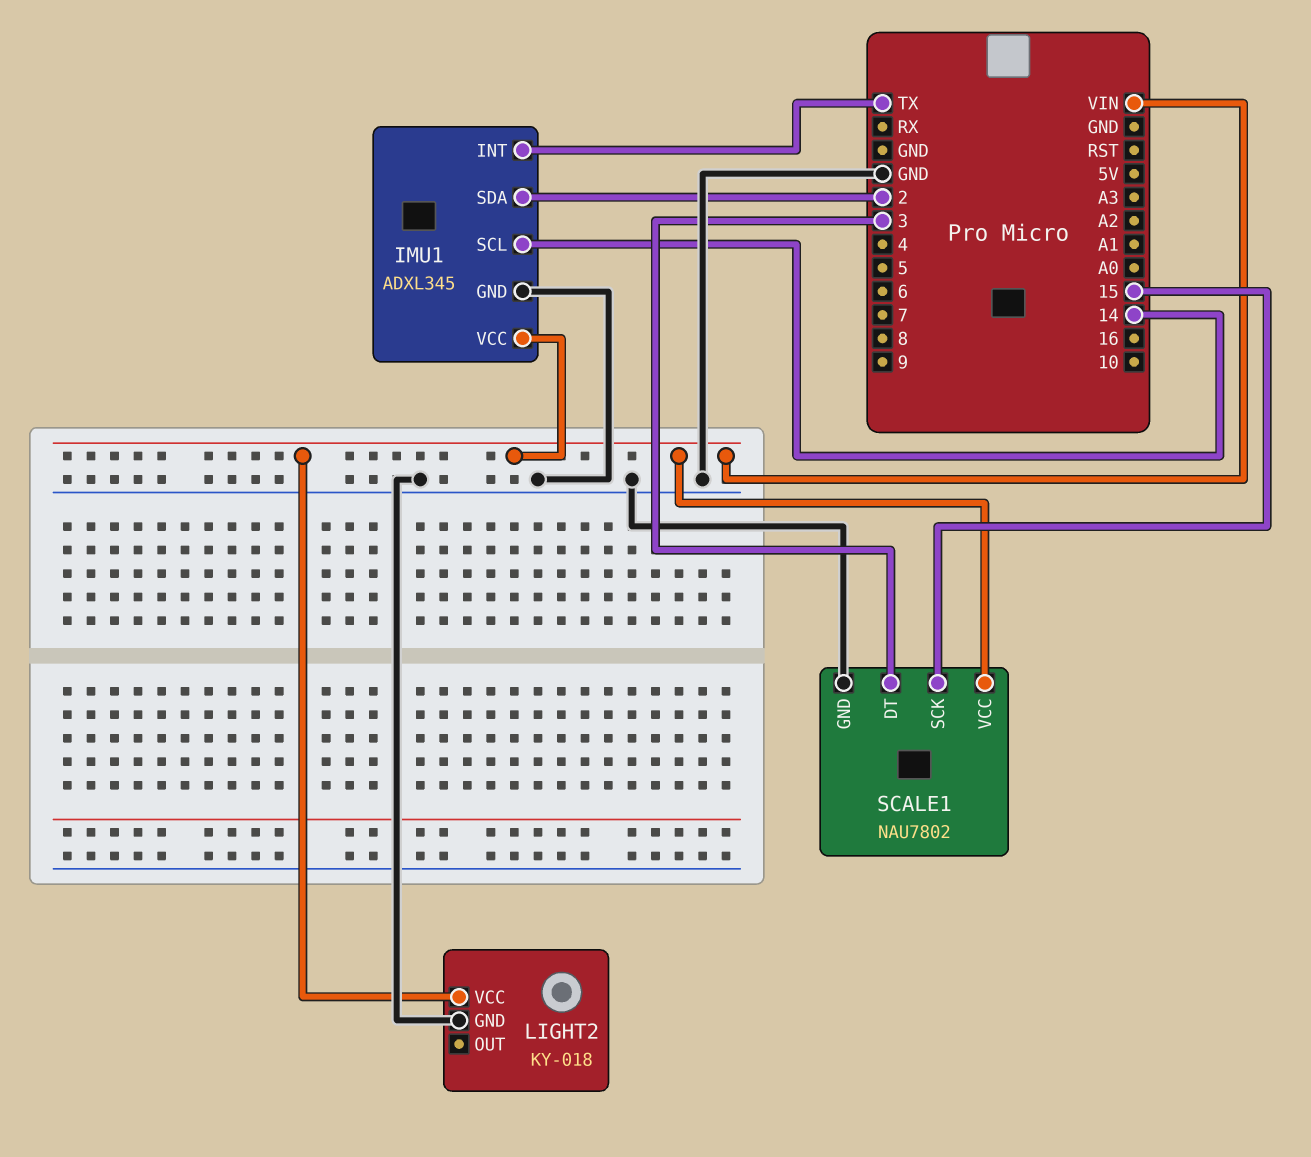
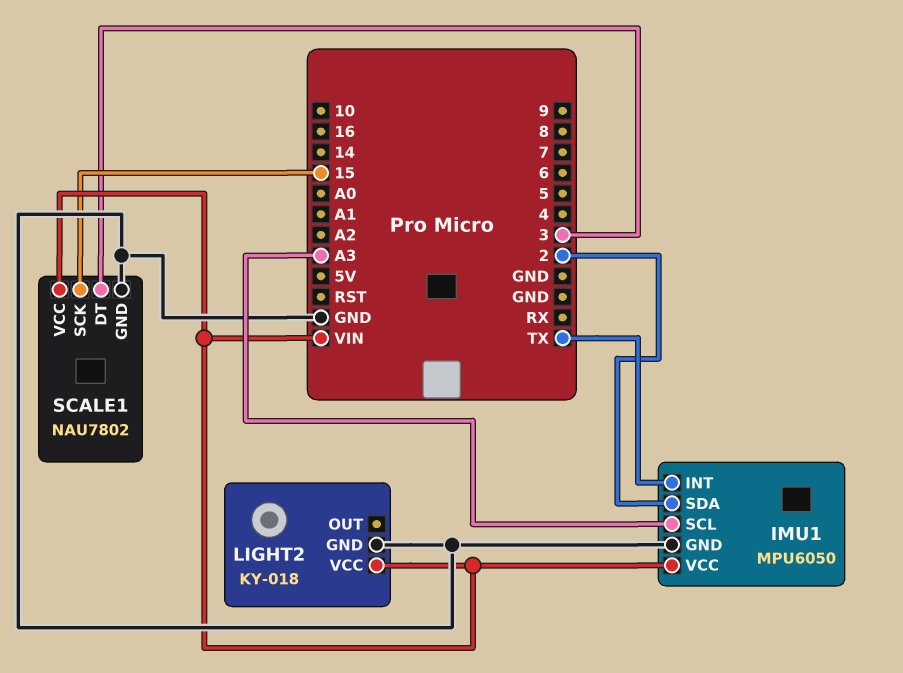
IMU1: ADXL345 -> MPU6050
IMU1 pin SCL: 14 -> A3

